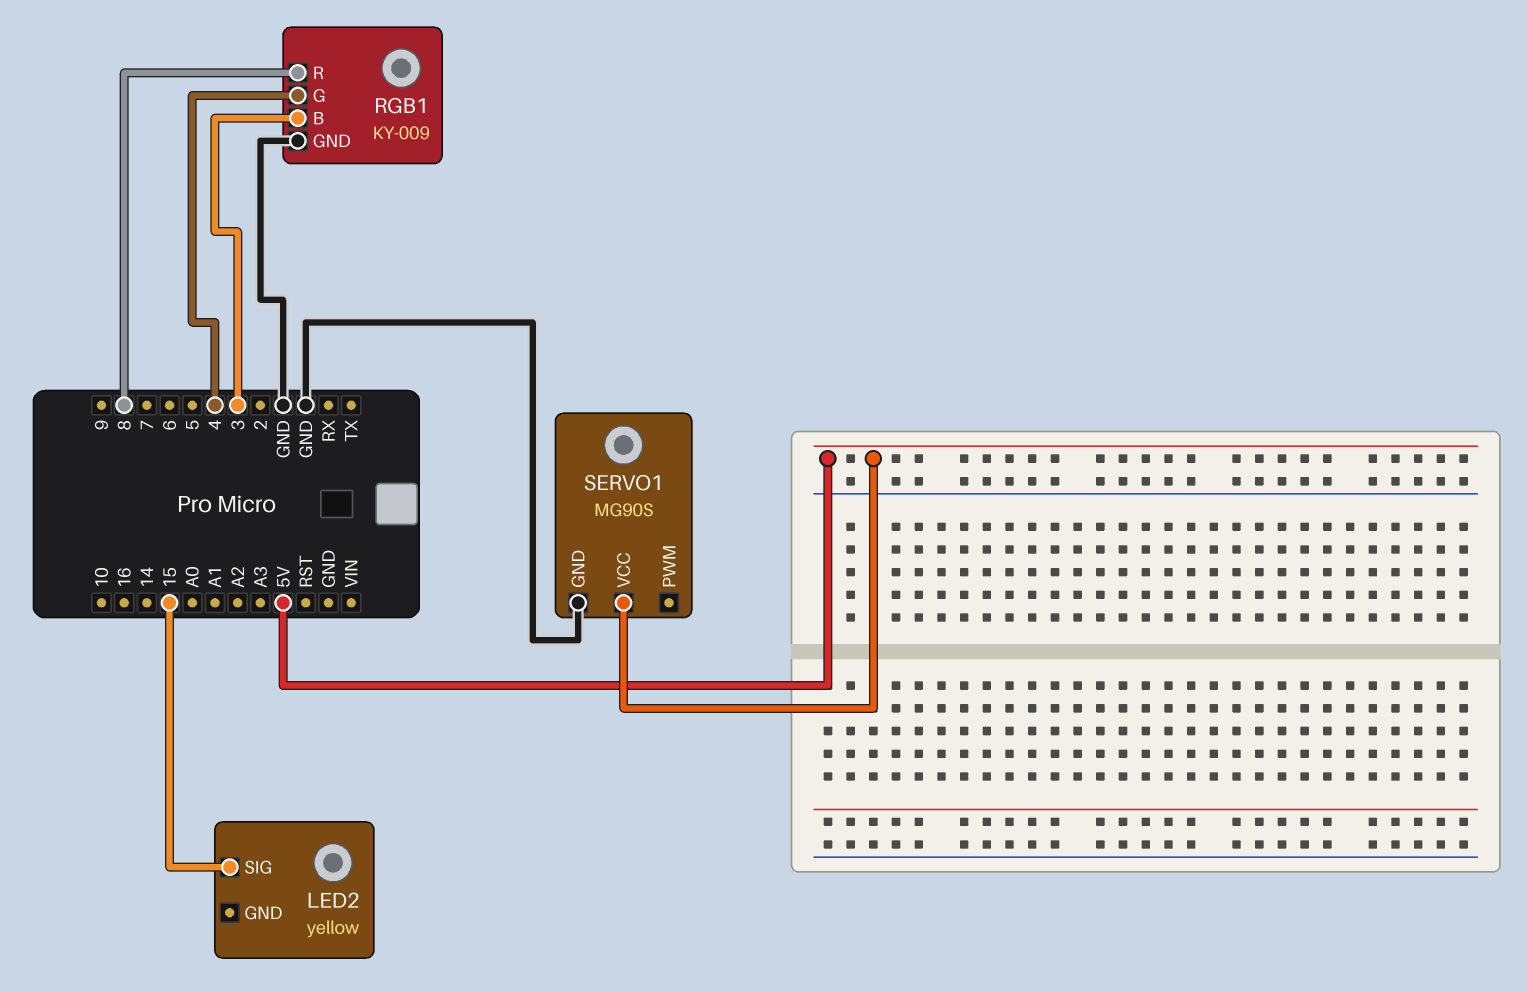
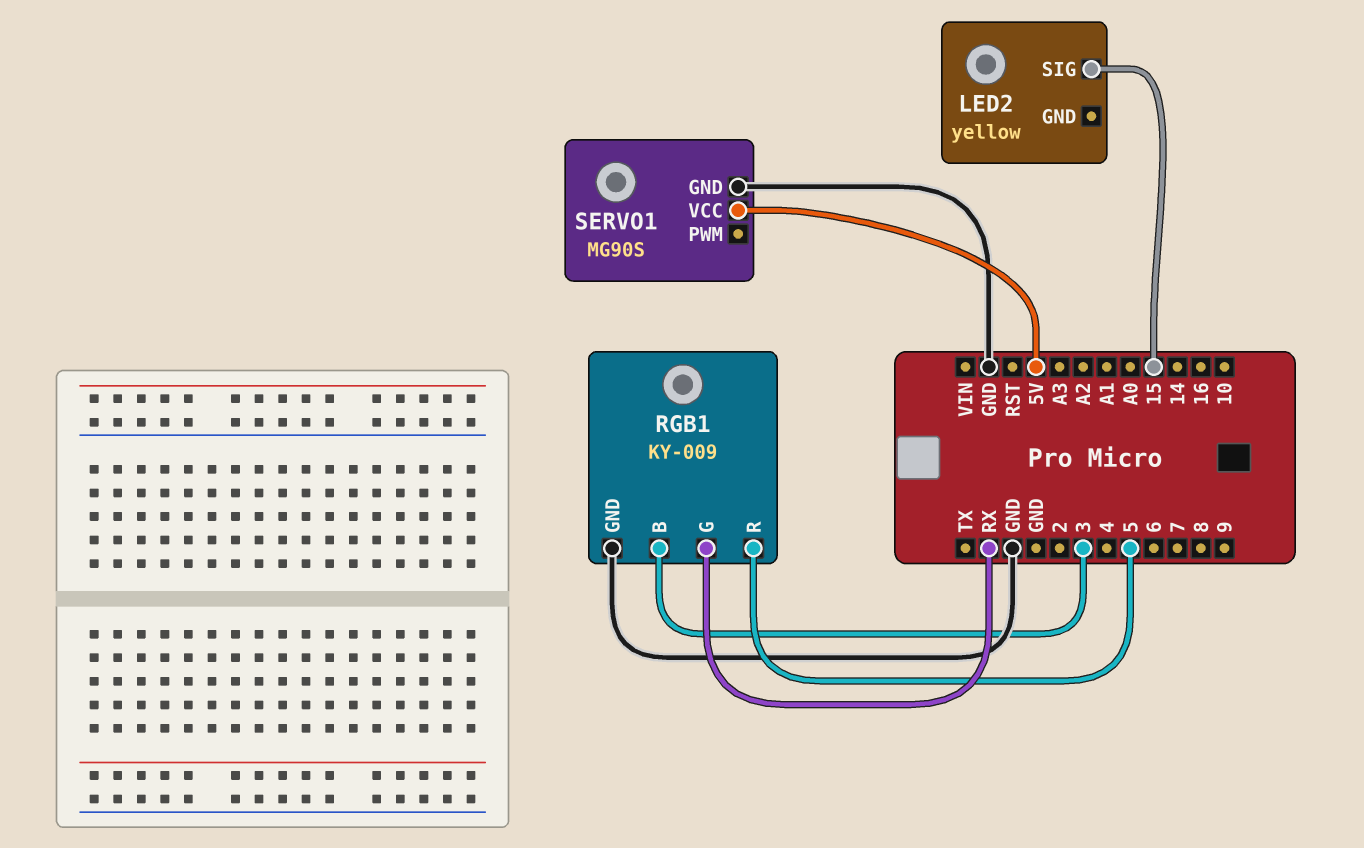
RGB1 pin G: 4 -> RX
RGB1 pin R: 8 -> 5

